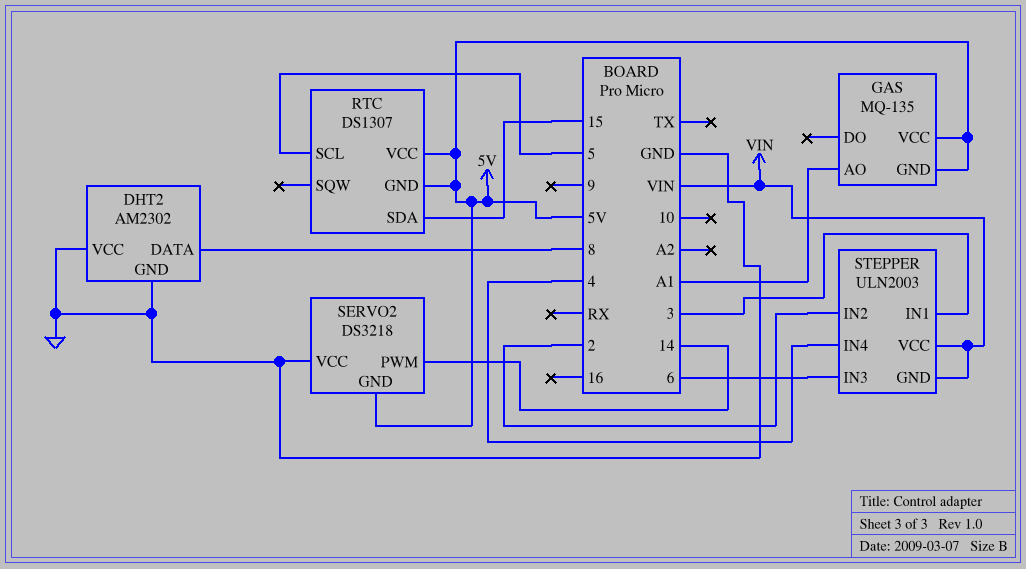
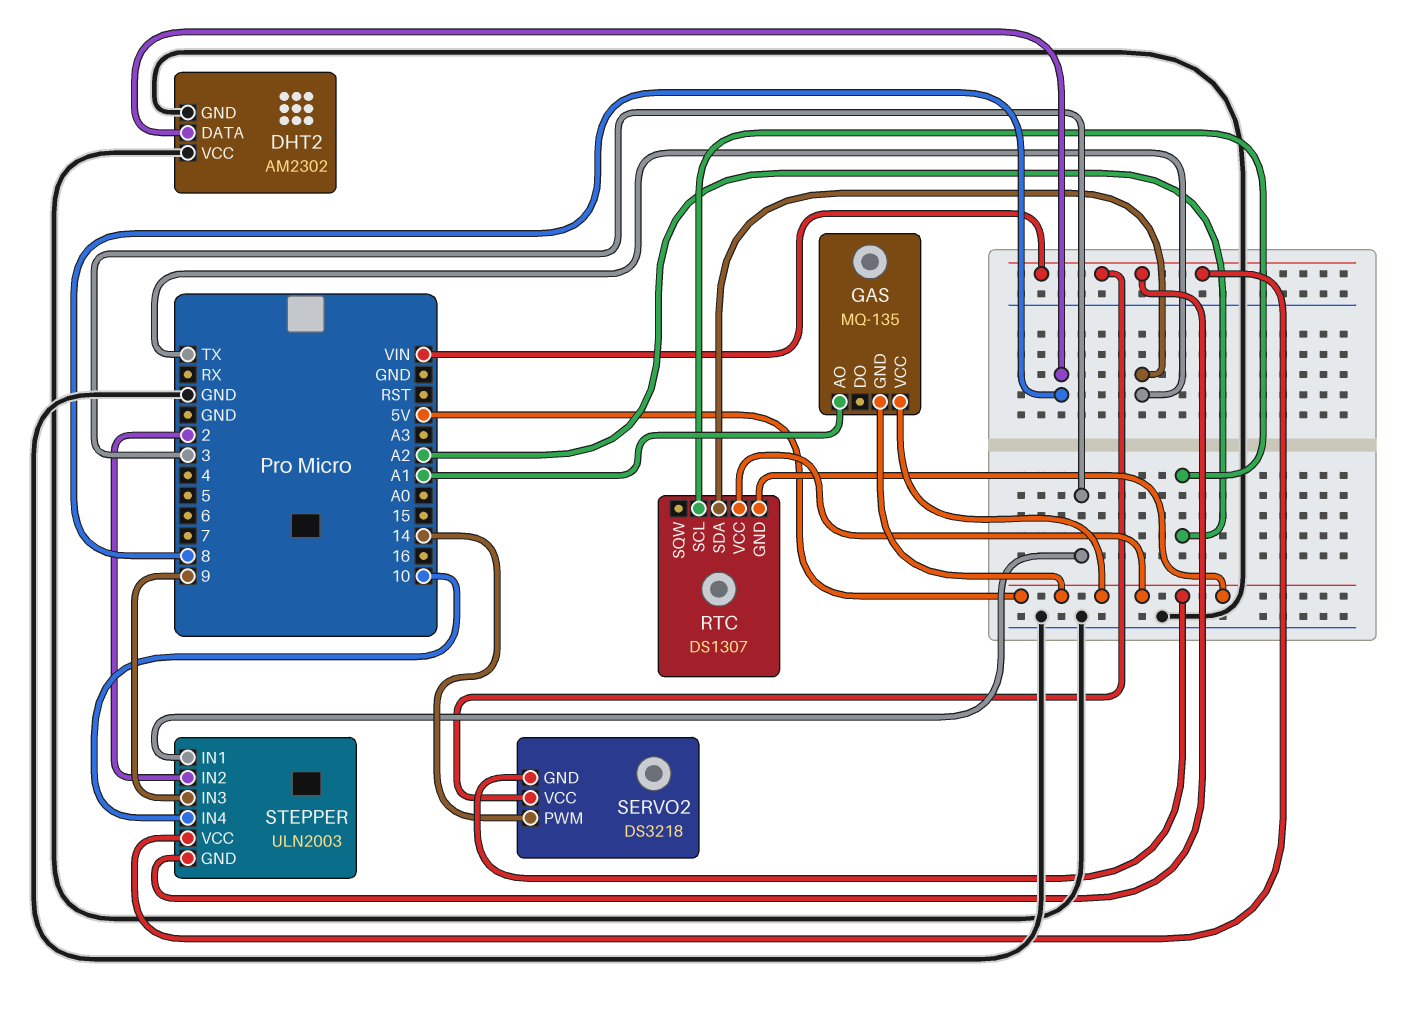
RTC pin SCL: 5 -> A2
RTC pin SDA: 15 -> TX
SERVO2 pin VCC: GND -> VIN
STEPPER pin IN3: 6 -> 9
STEPPER pin IN4: 4 -> 10

